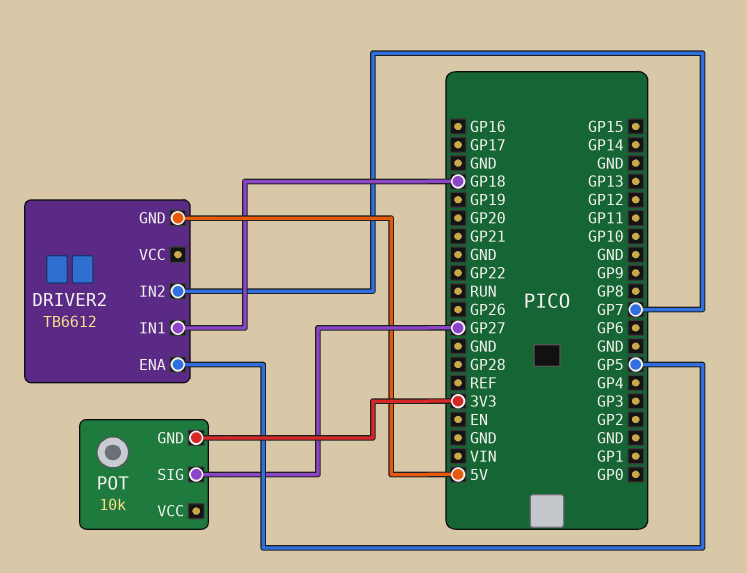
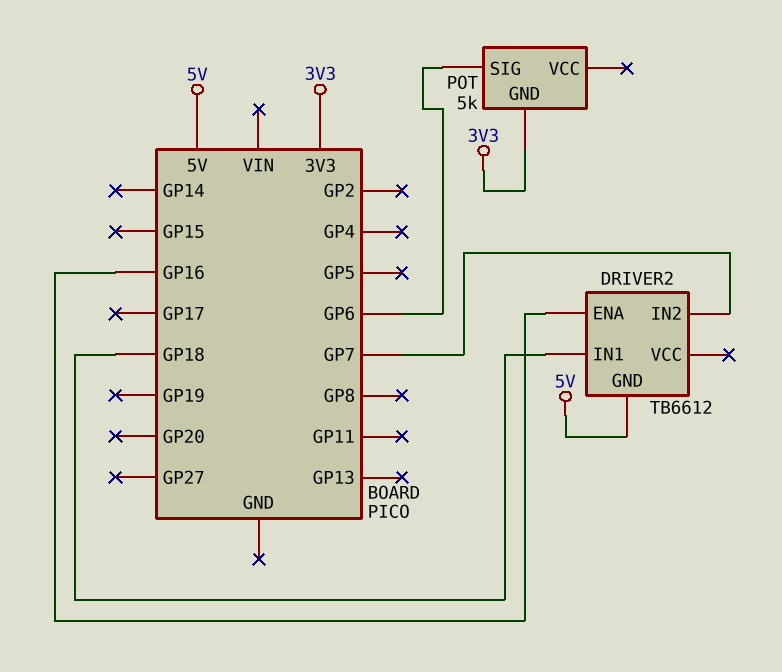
DRIVER2 pin ENA: GP5 -> GP16
POT: 10k -> 5k
POT pin SIG: GP27 -> GP6

